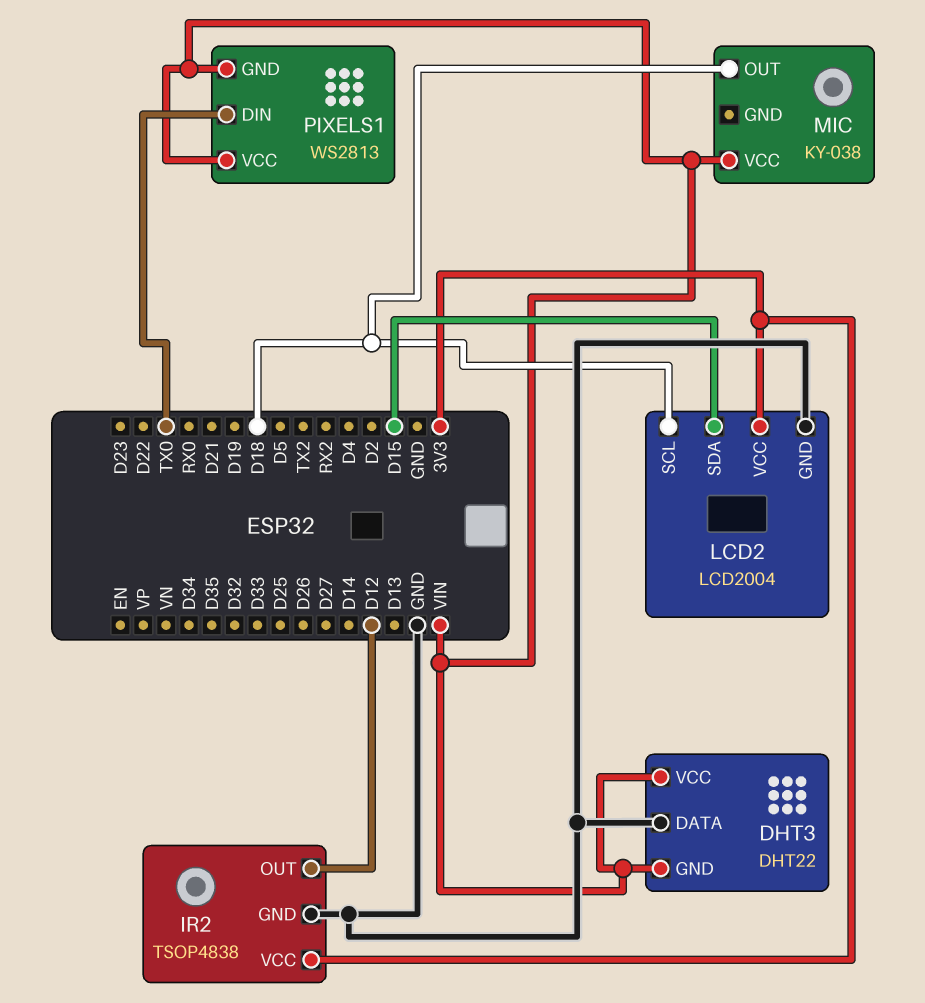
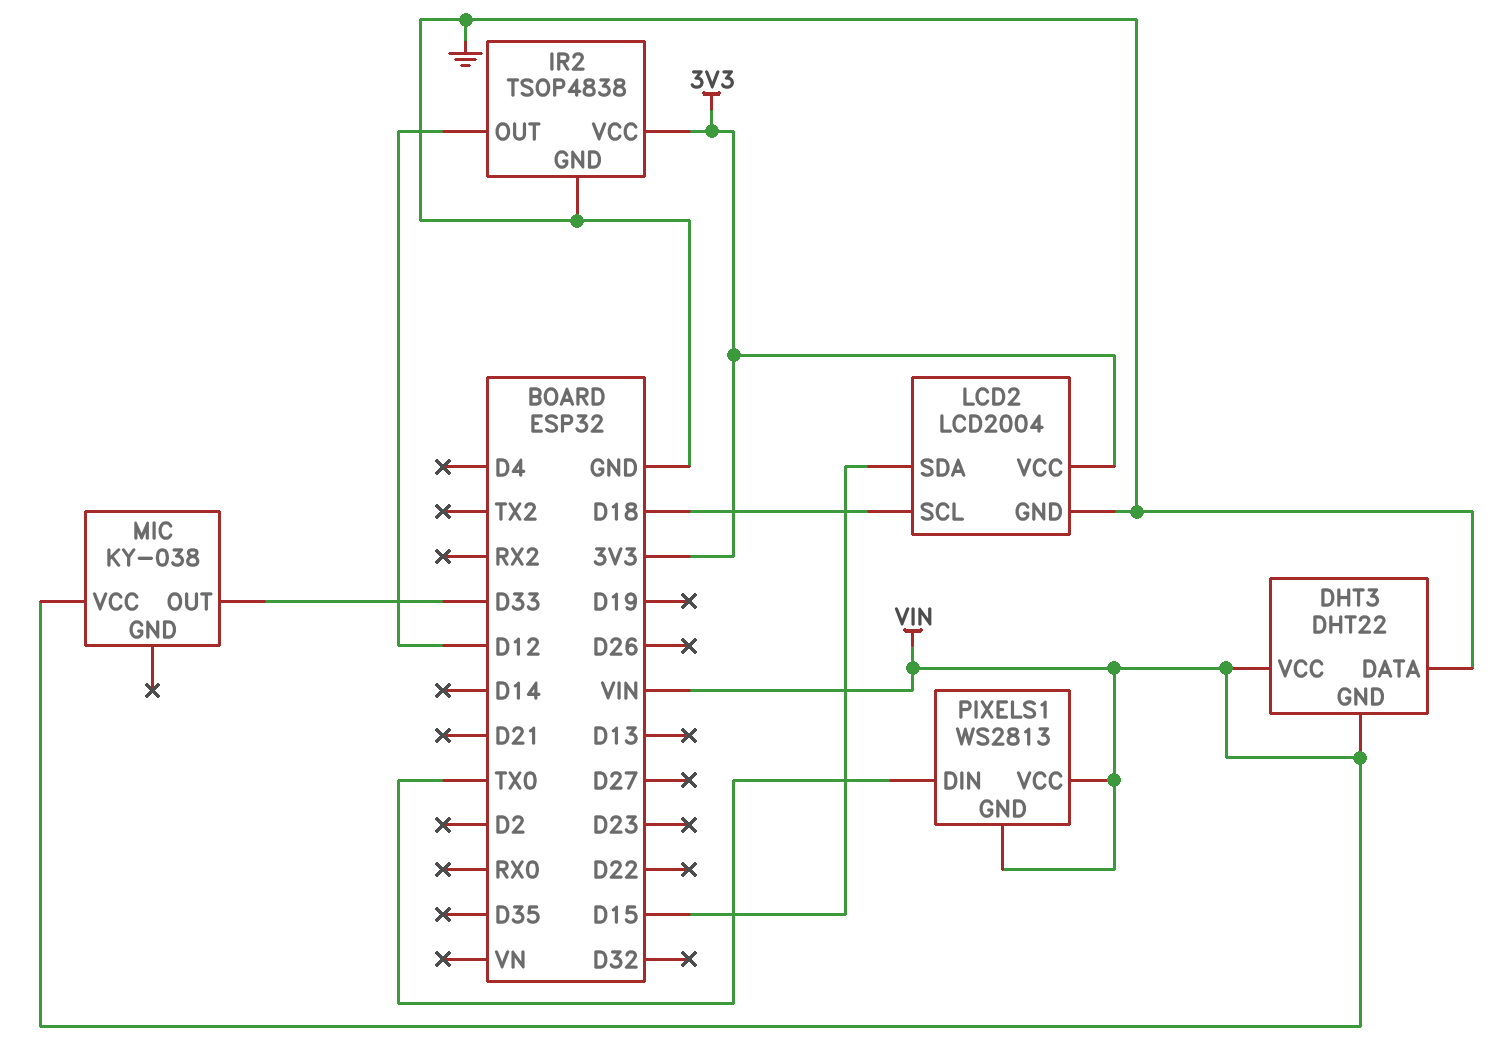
MIC pin OUT: D18 -> D33

